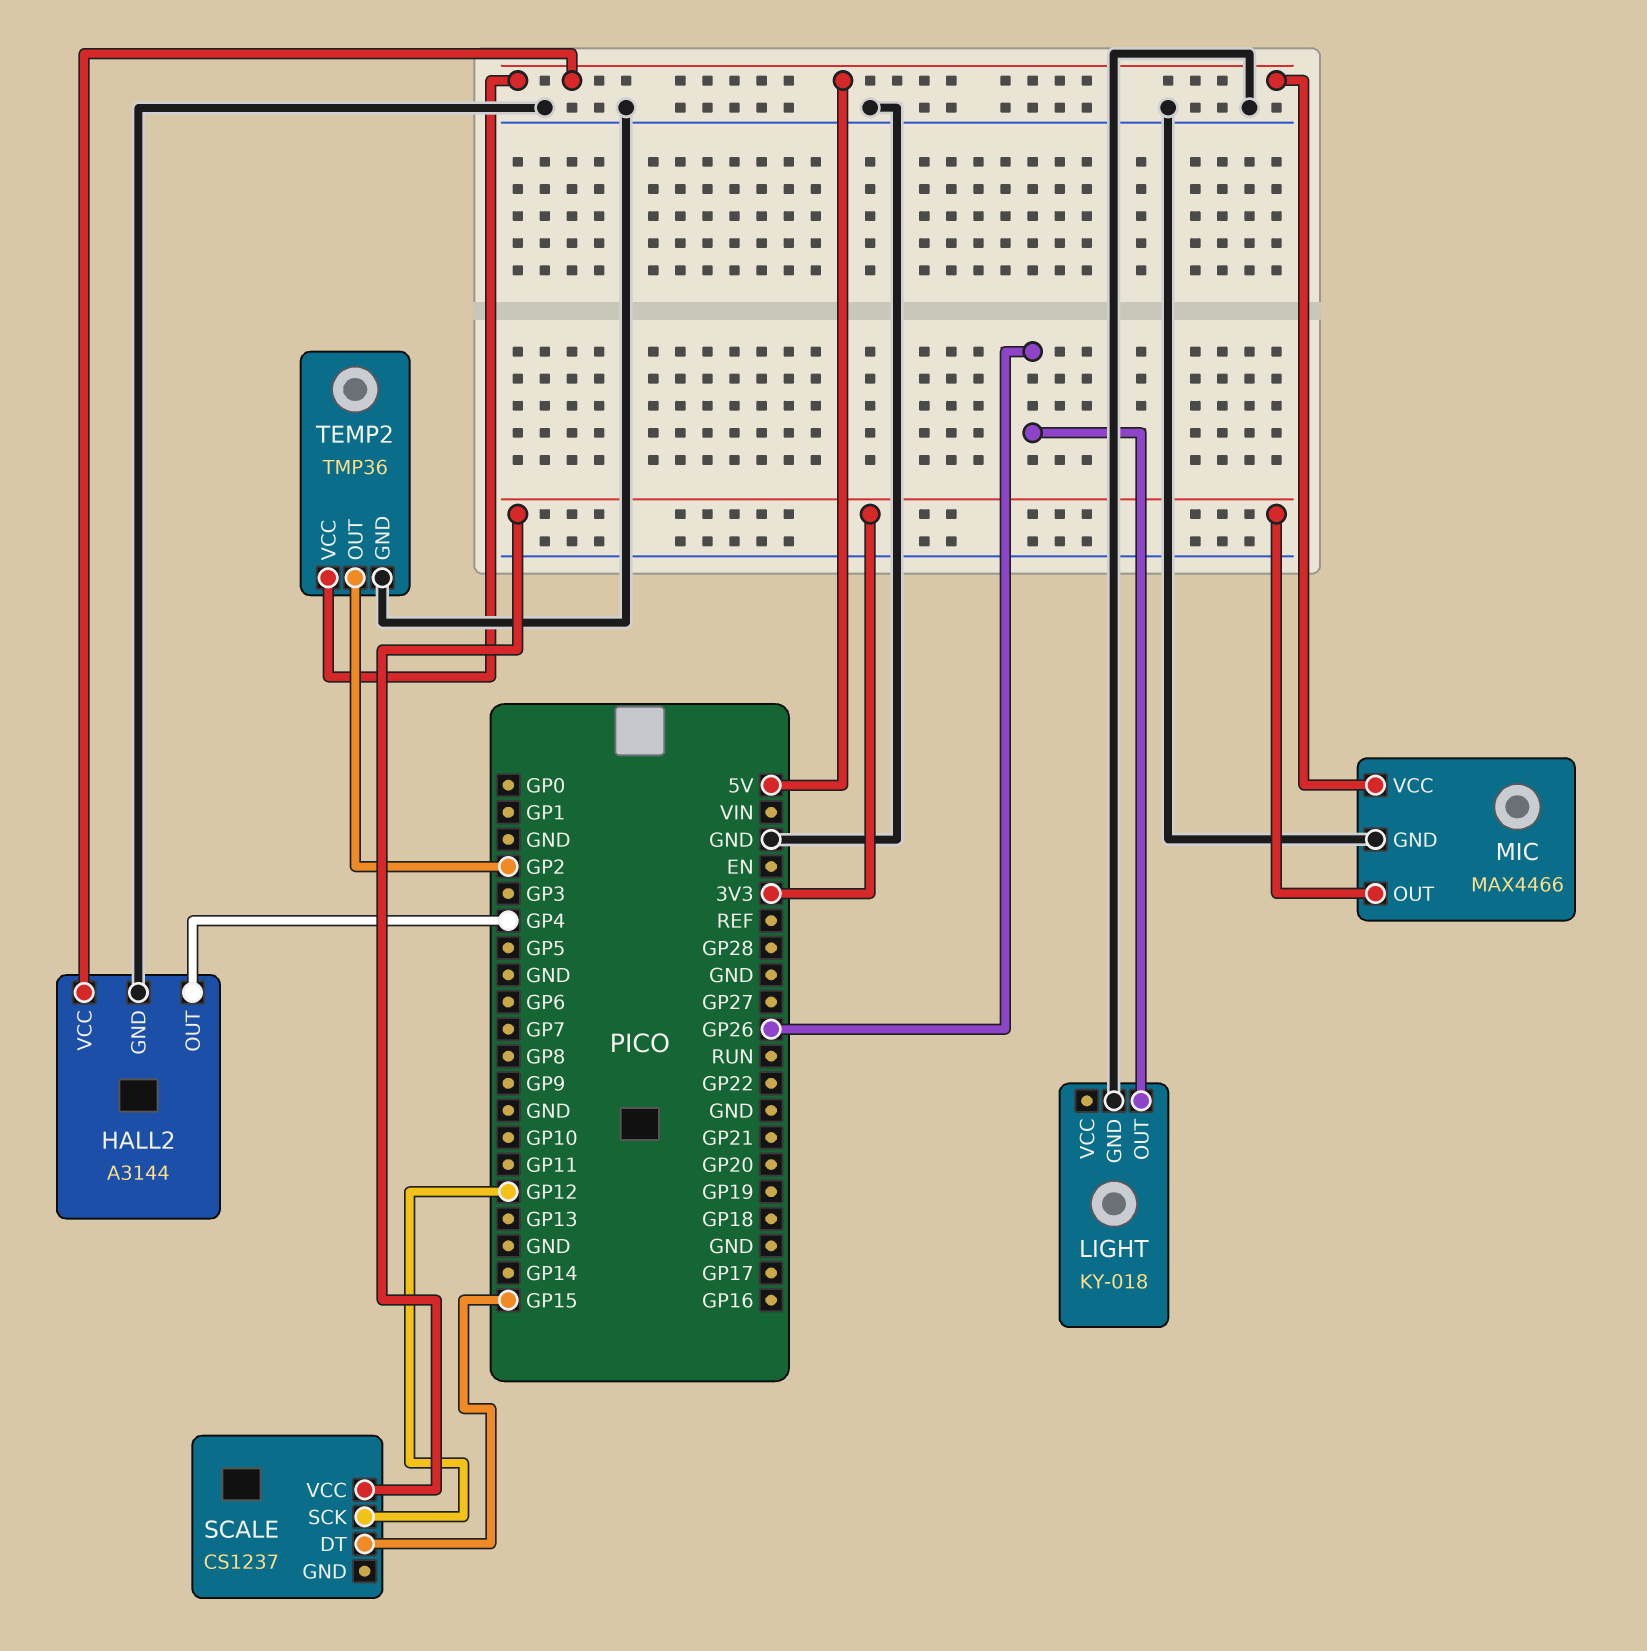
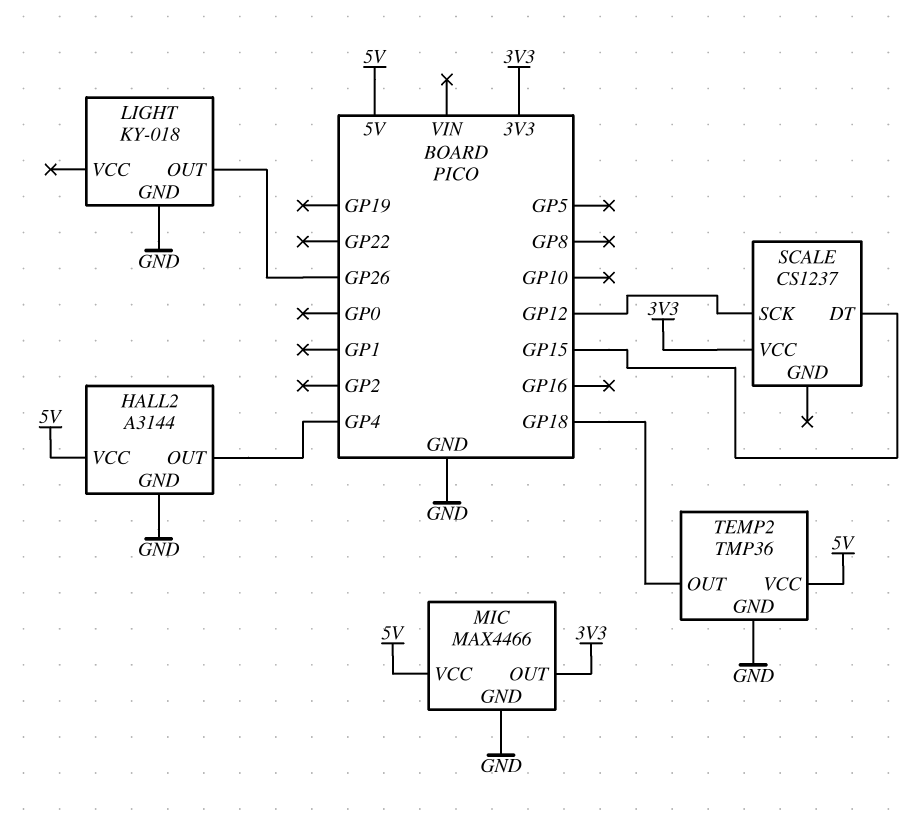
TEMP2 pin OUT: GP2 -> GP18

